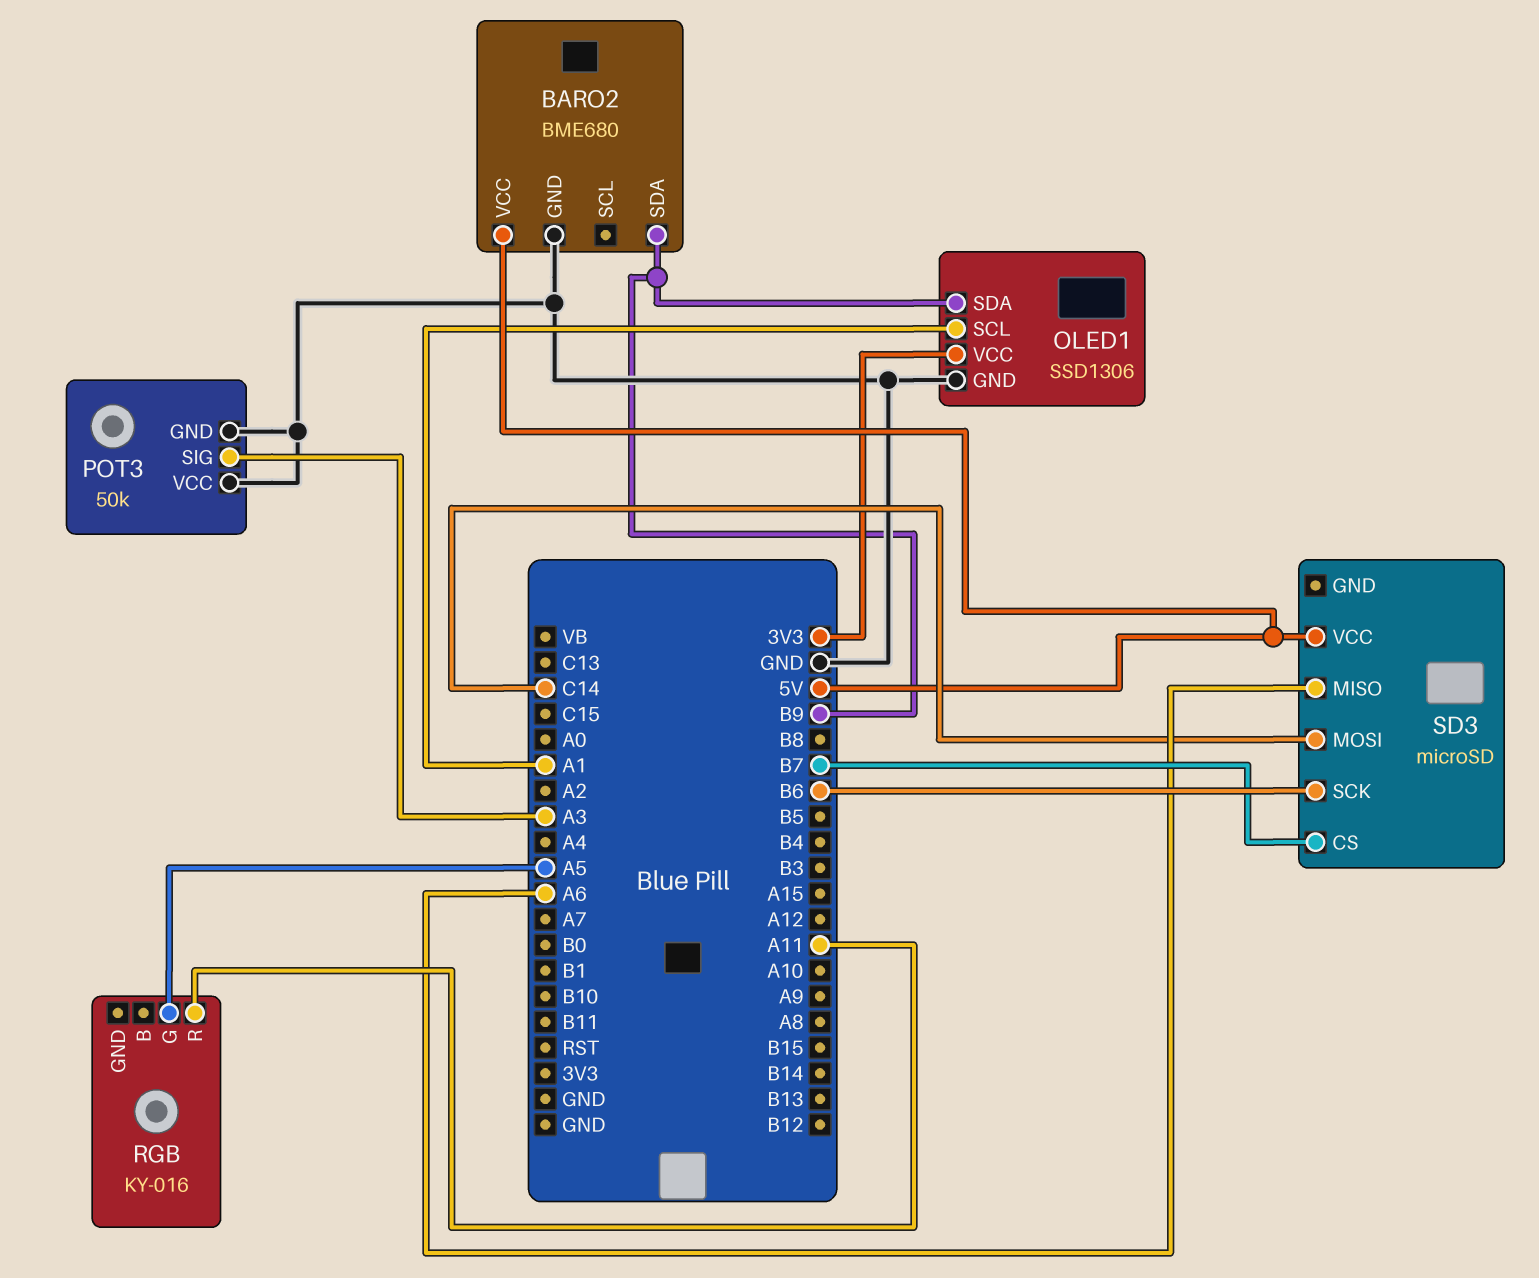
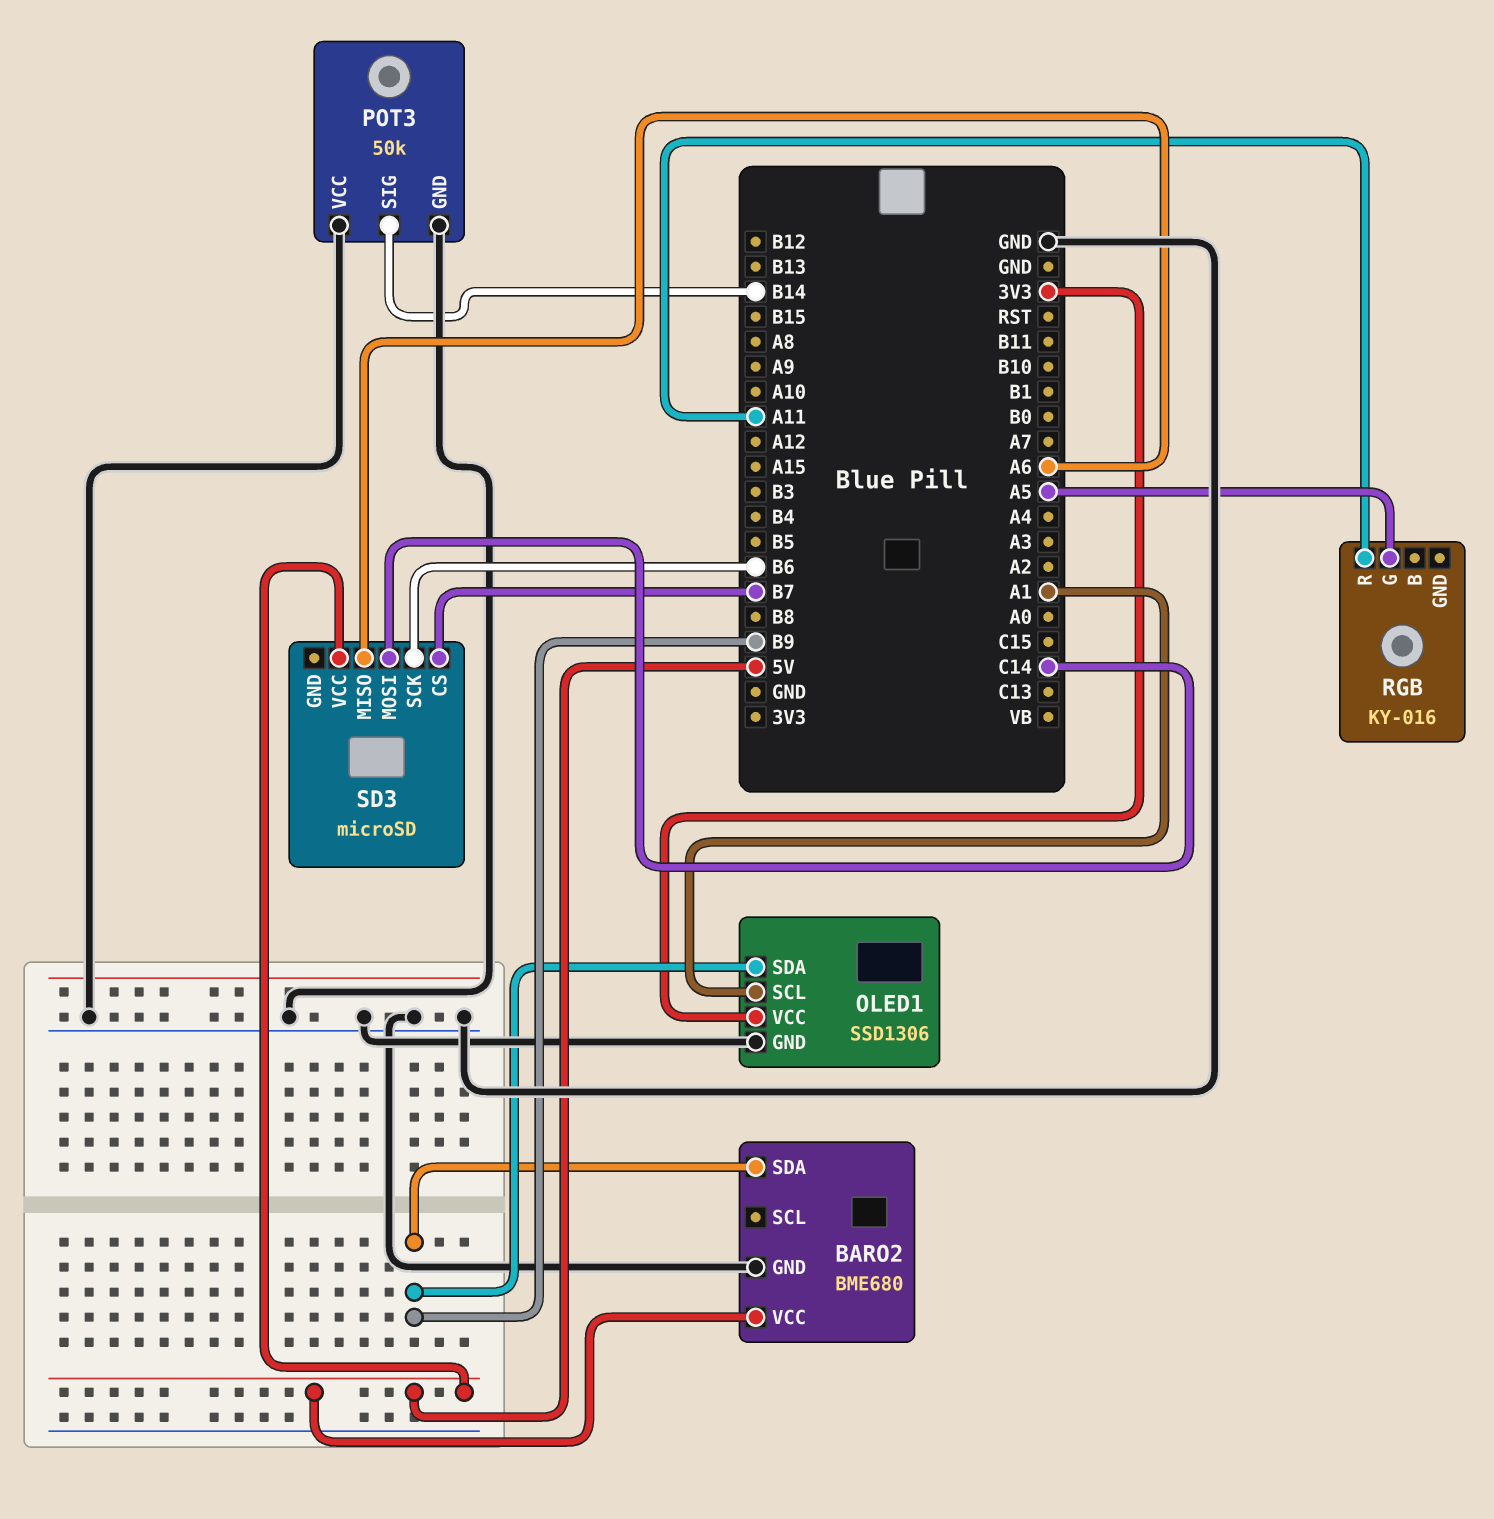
POT3 pin SIG: A3 -> B14

